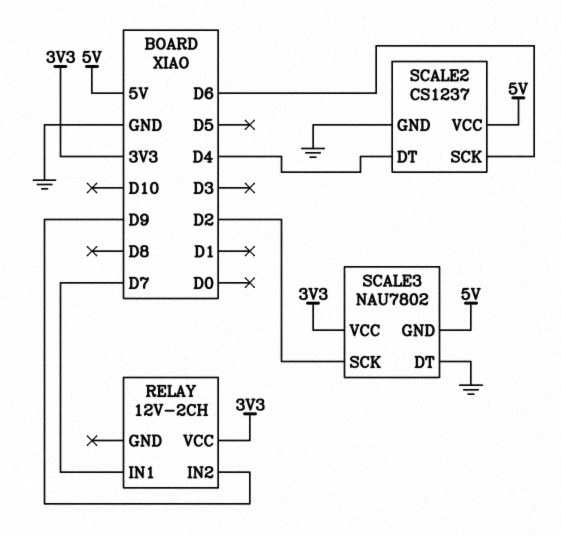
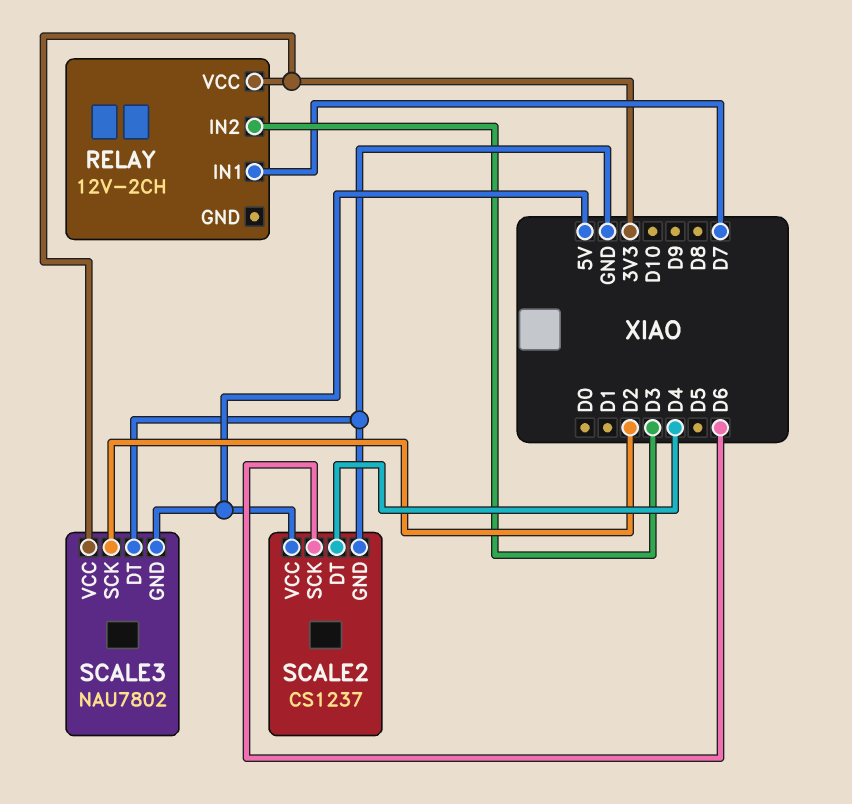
RELAY pin IN2: D9 -> D3

